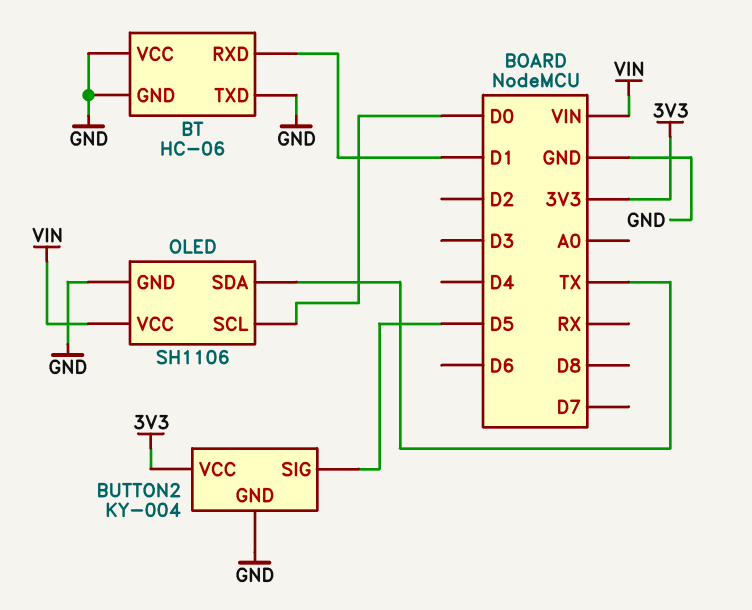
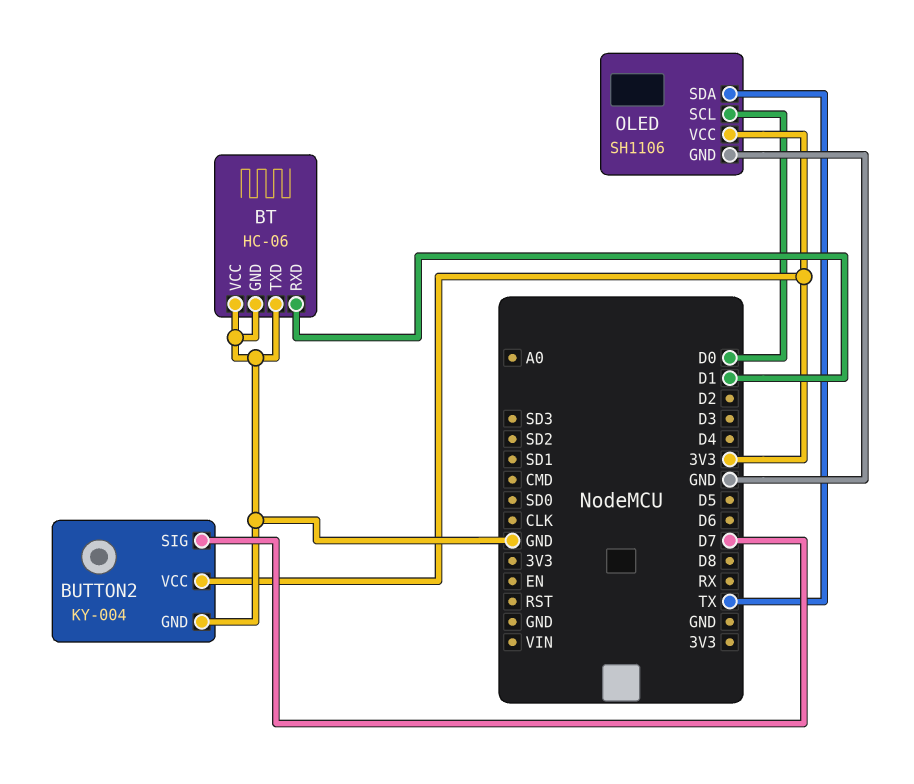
BUTTON2 pin SIG: D5 -> D7
OLED pin VCC: VIN -> 3V3

